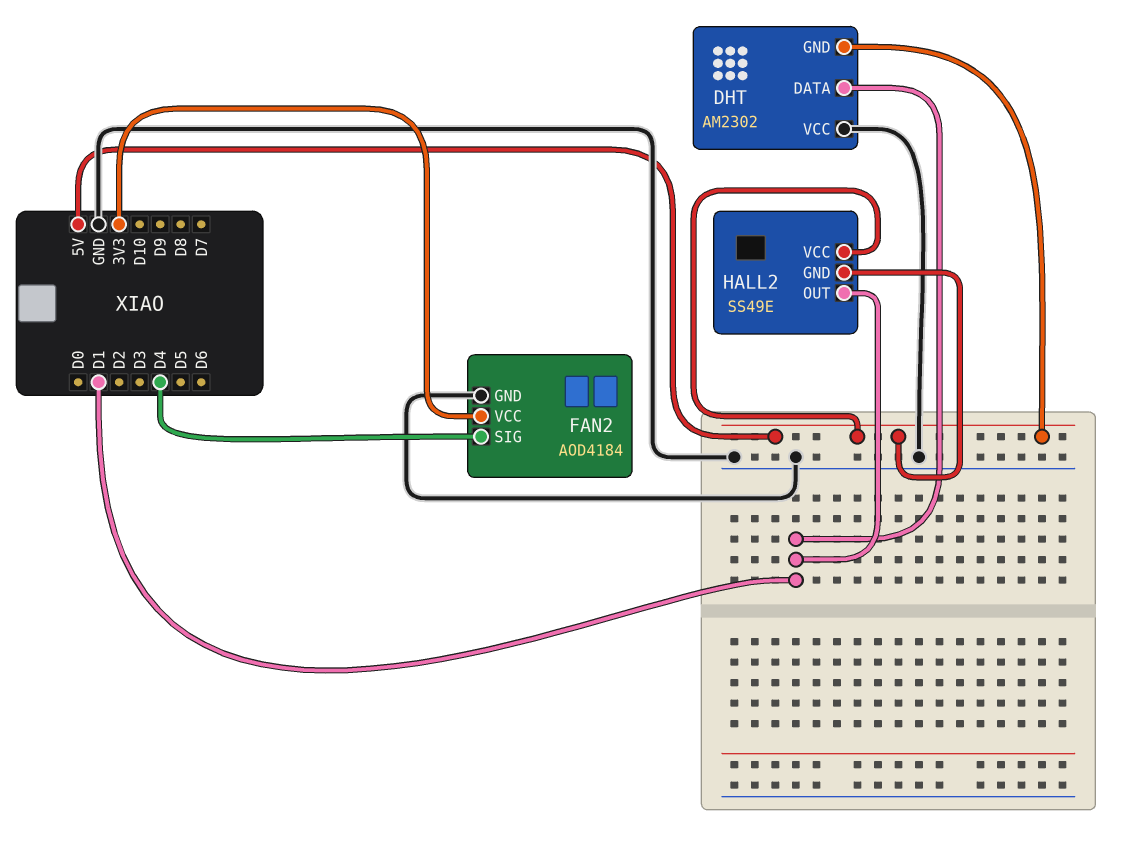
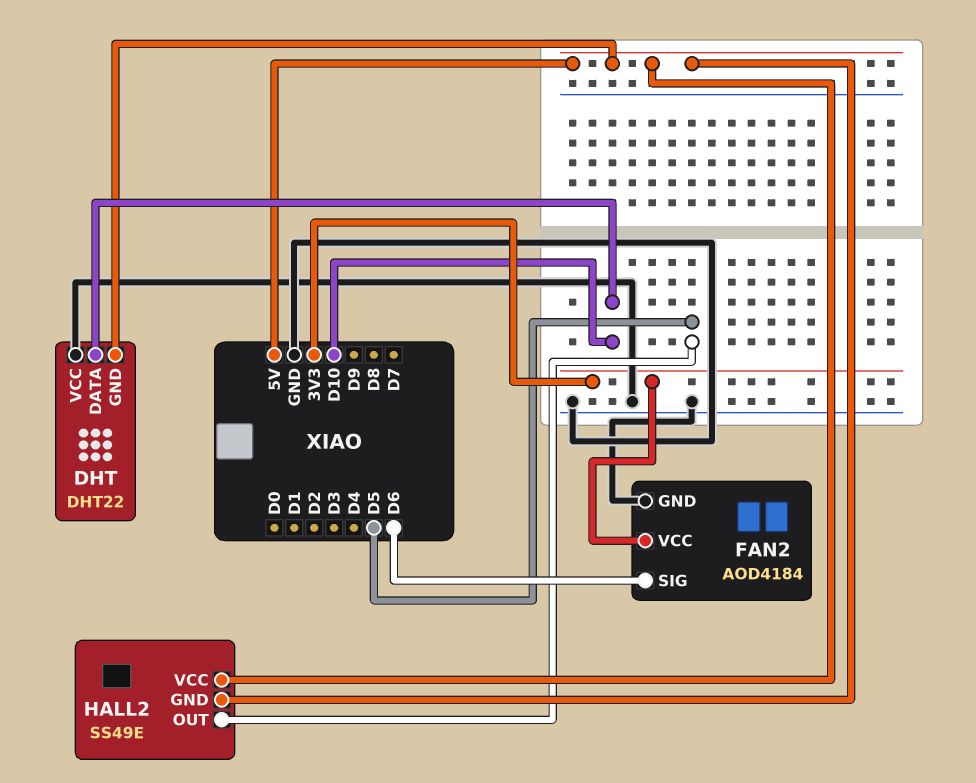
DHT: AM2302 -> DHT22
DHT pin DATA: D1 -> D10
FAN2 pin SIG: D4 -> D6
HALL2 pin OUT: D1 -> D5

